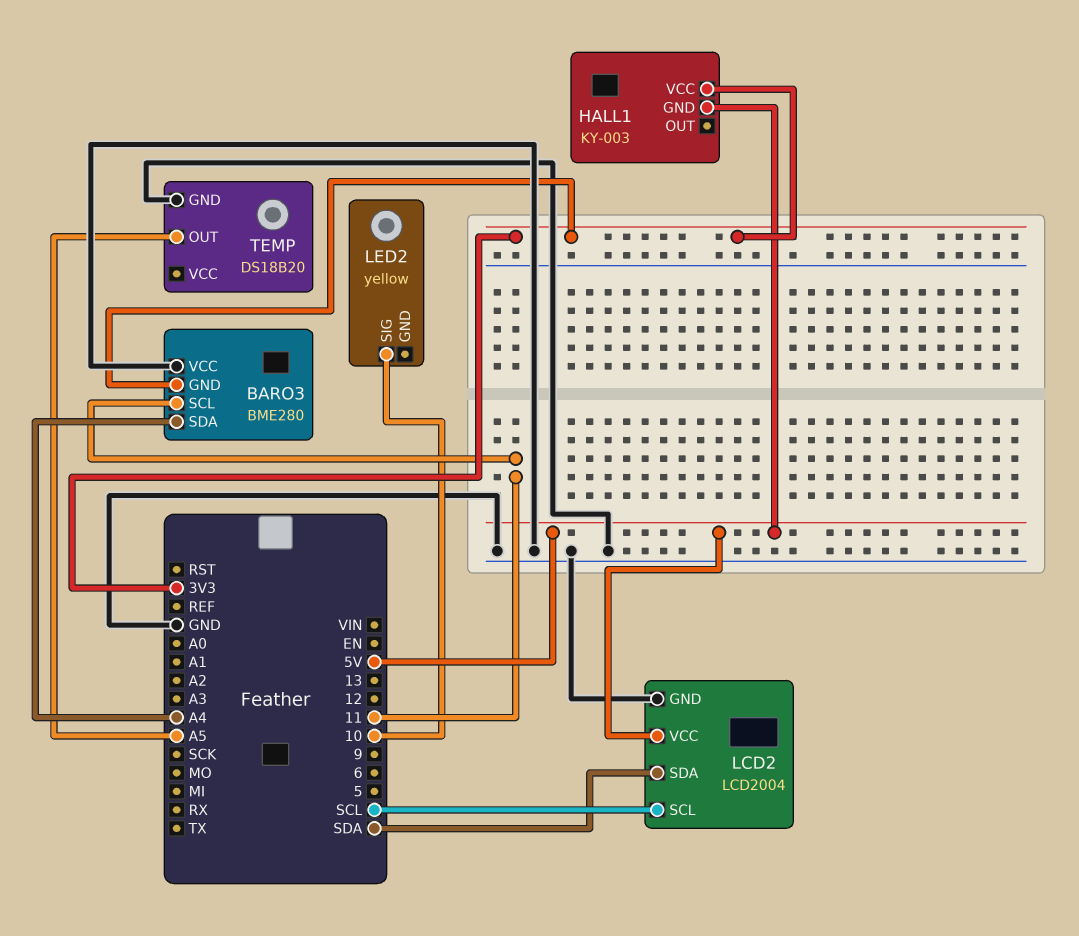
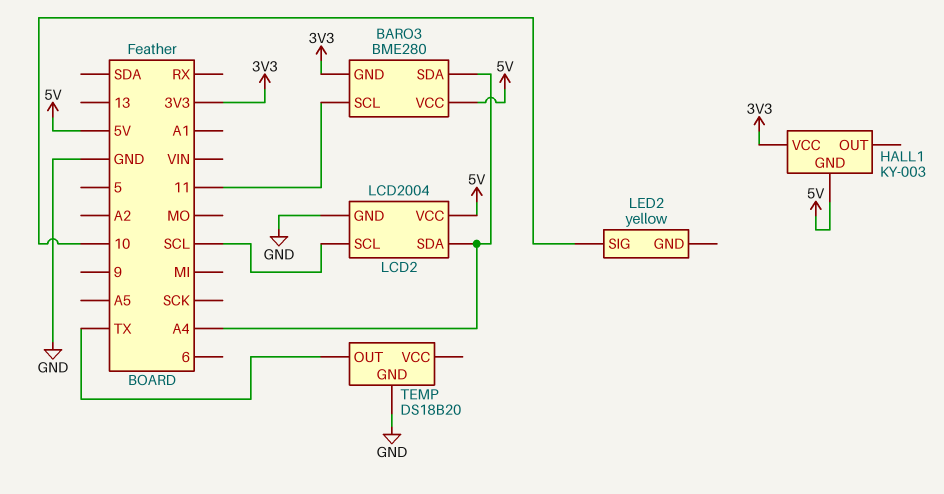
BARO3 pin VCC: GND -> 5V
LCD2 pin SDA: SDA -> A4
TEMP pin OUT: A5 -> TX

